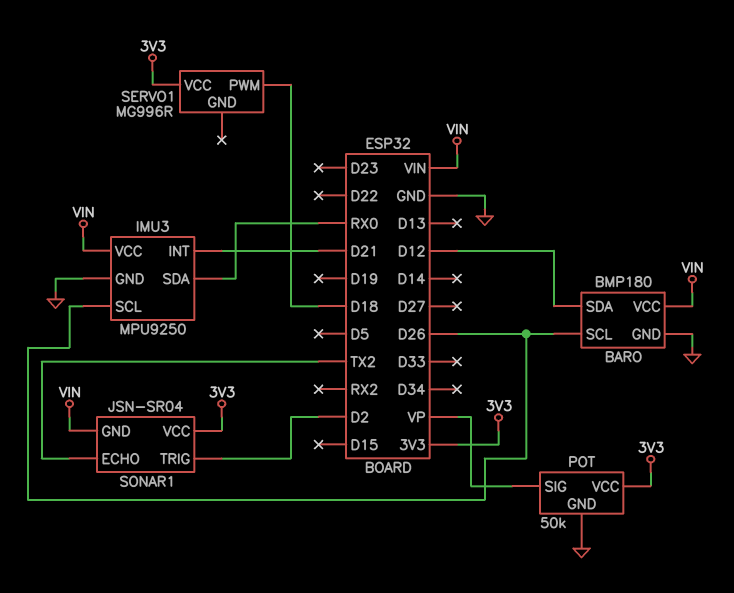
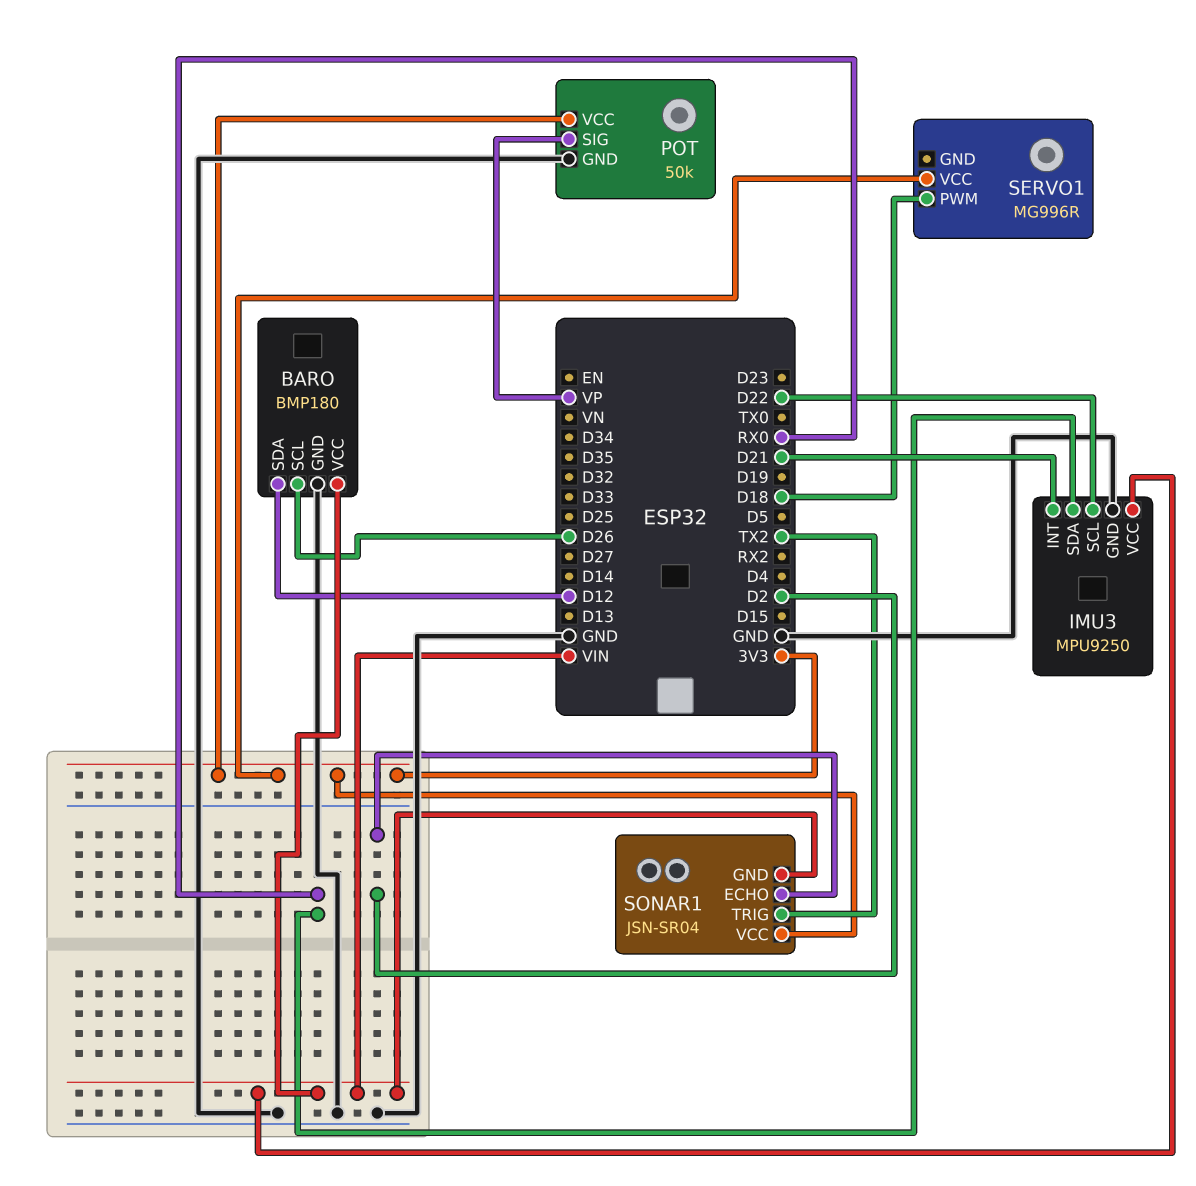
IMU3 pin SCL: D26 -> D22
SONAR1 pin ECHO: TX2 -> D2
SONAR1 pin TRIG: D2 -> TX2

